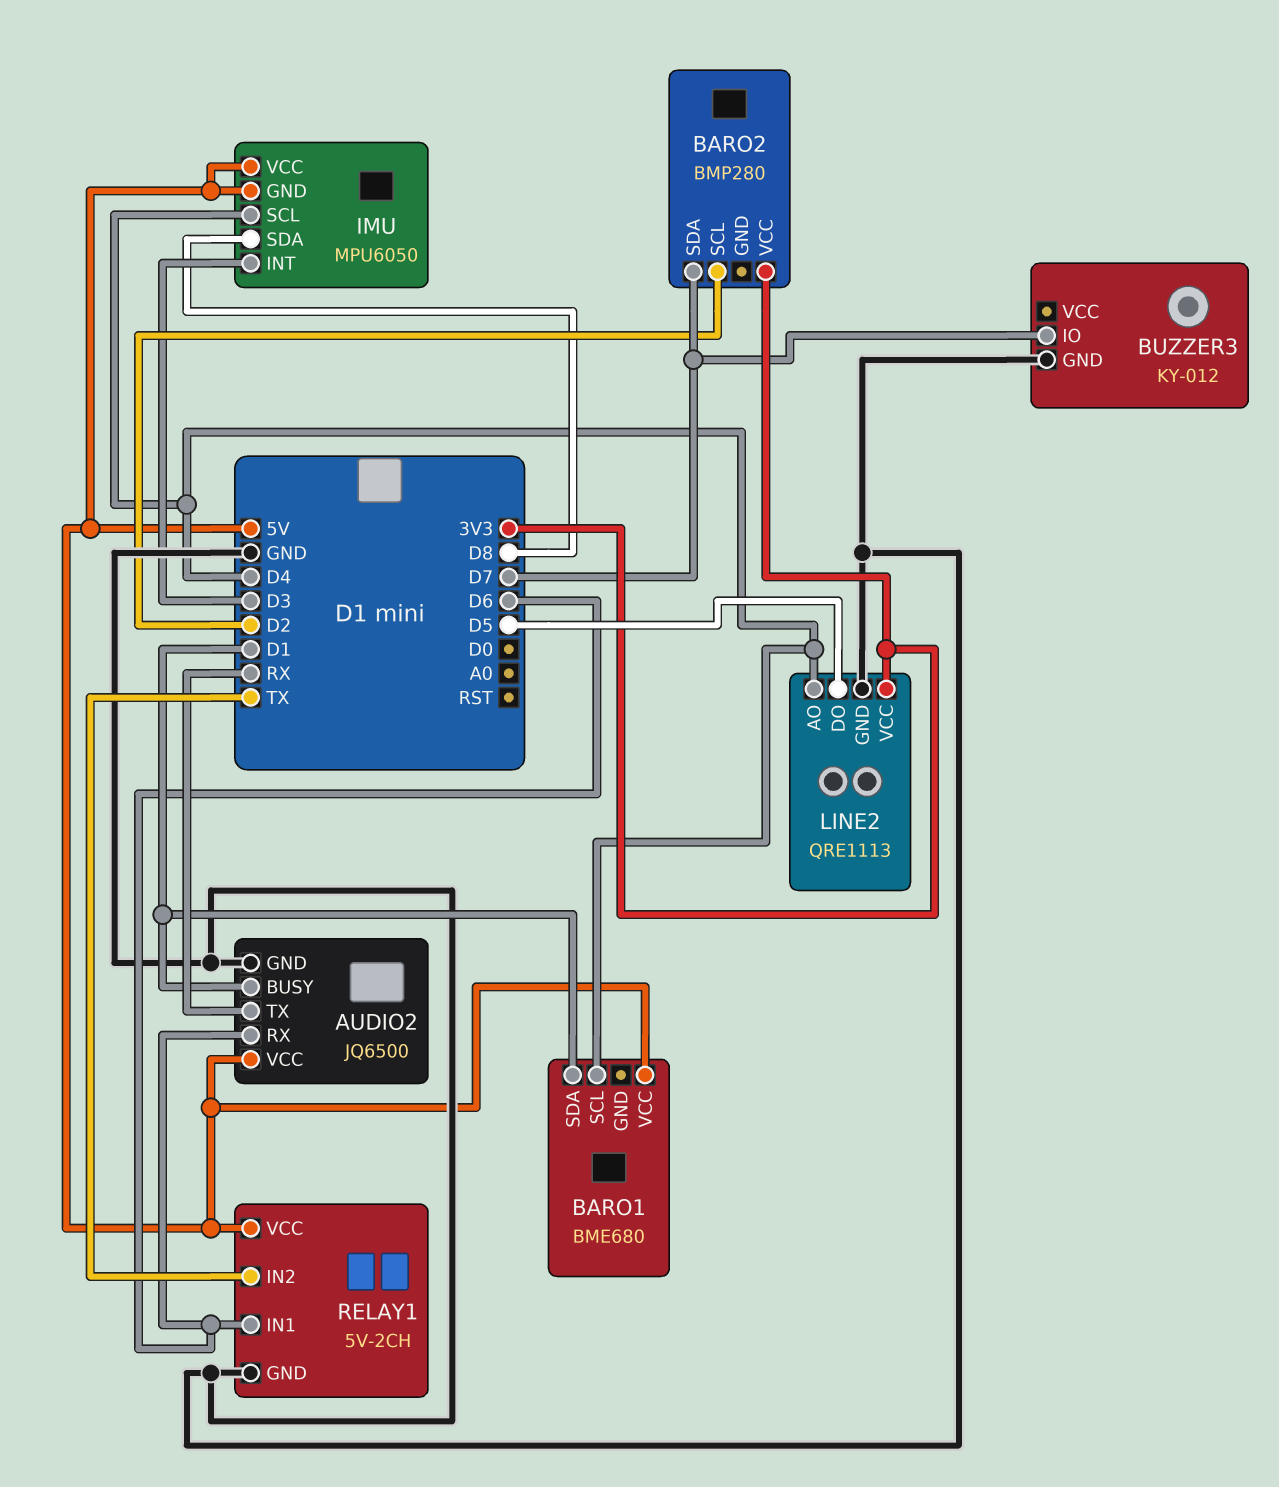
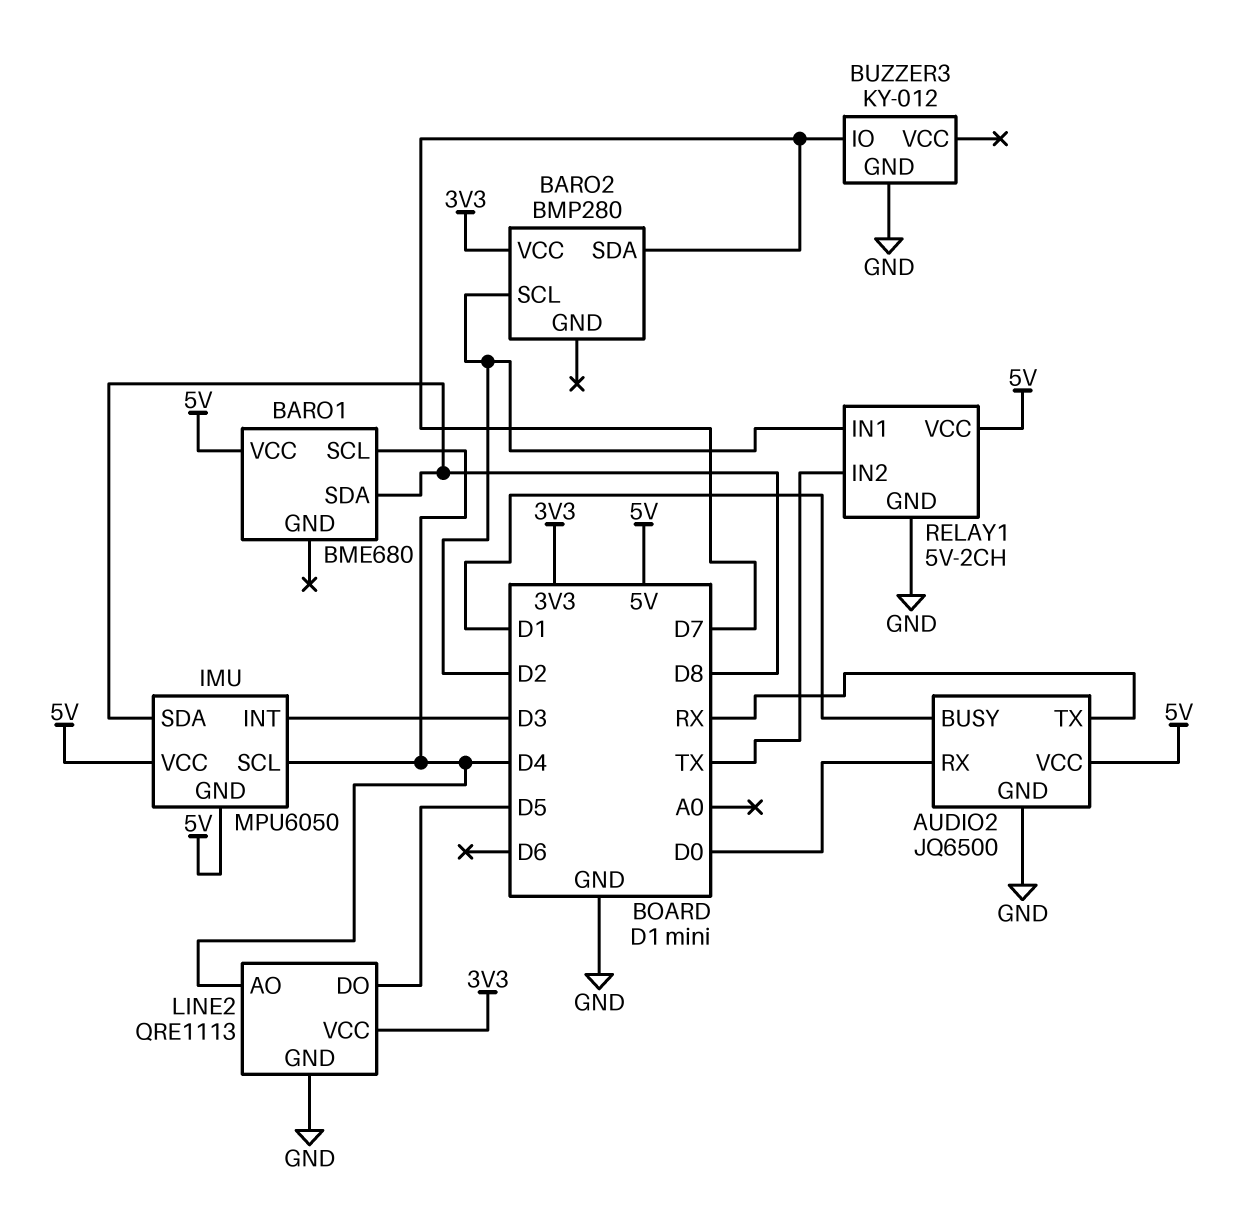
AUDIO2 pin RX: D6 -> D0
BARO1 pin SDA: D1 -> D8
RELAY1 pin IN1: D6 -> D2

